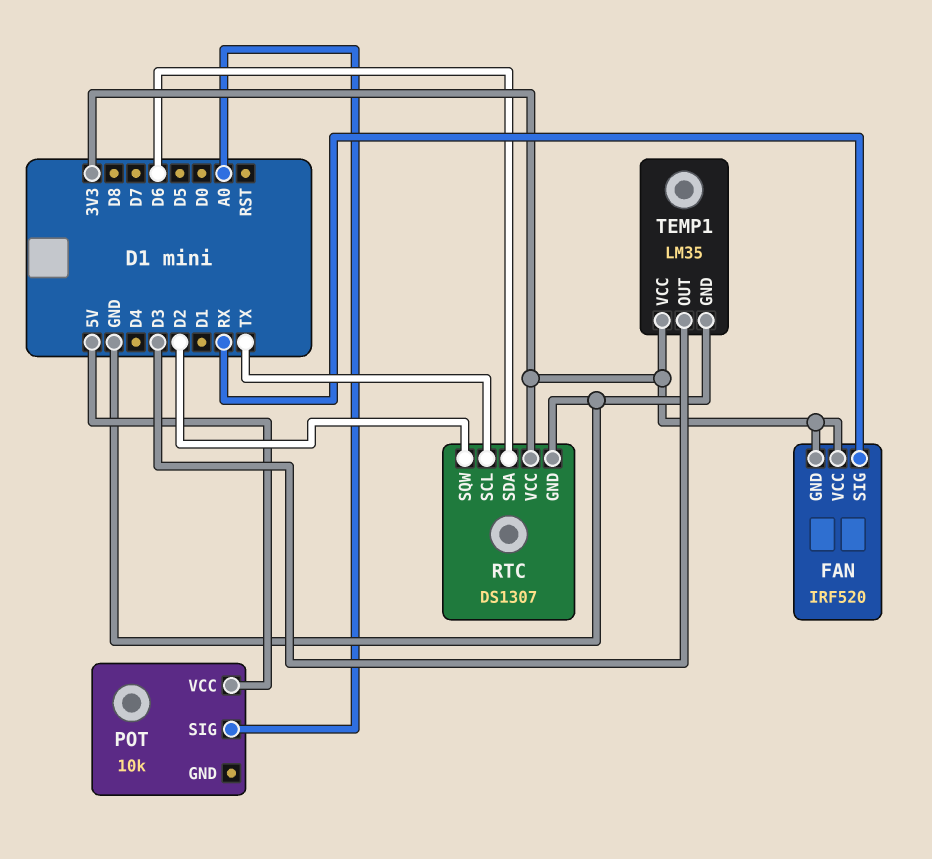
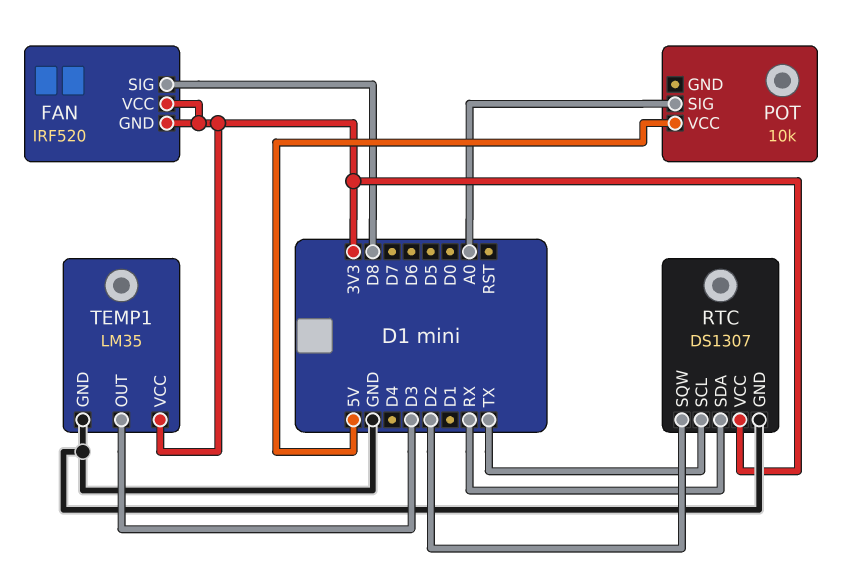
FAN pin SIG: RX -> D8
RTC pin SDA: D6 -> RX

